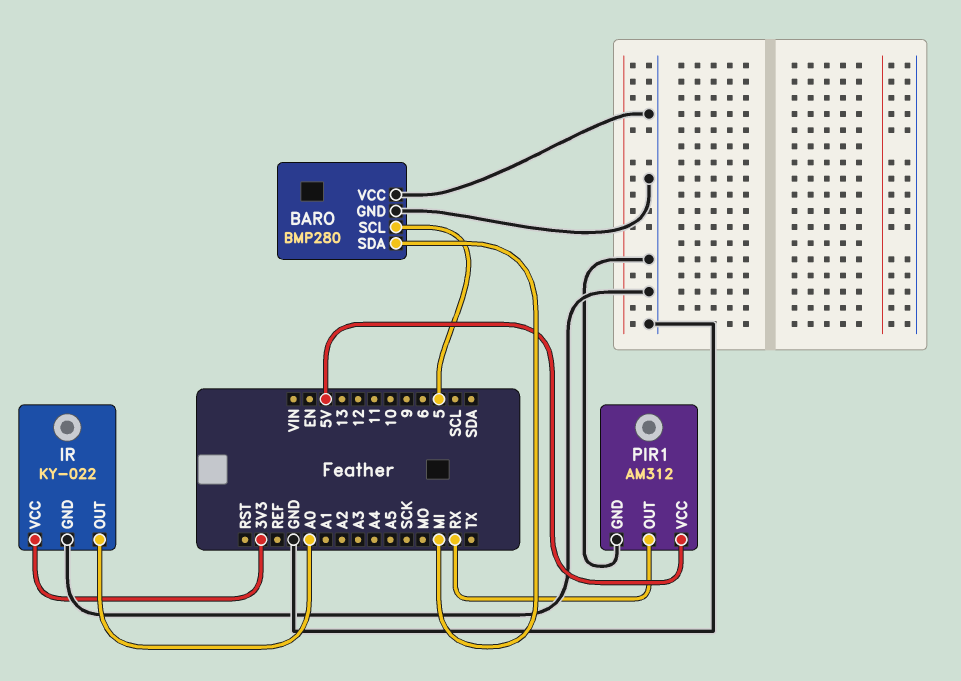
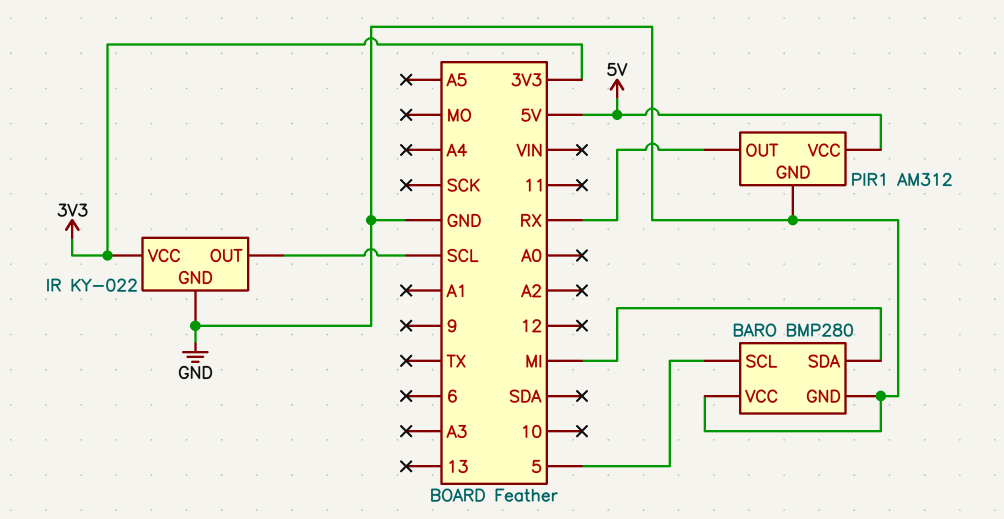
IR pin OUT: A0 -> SCL

